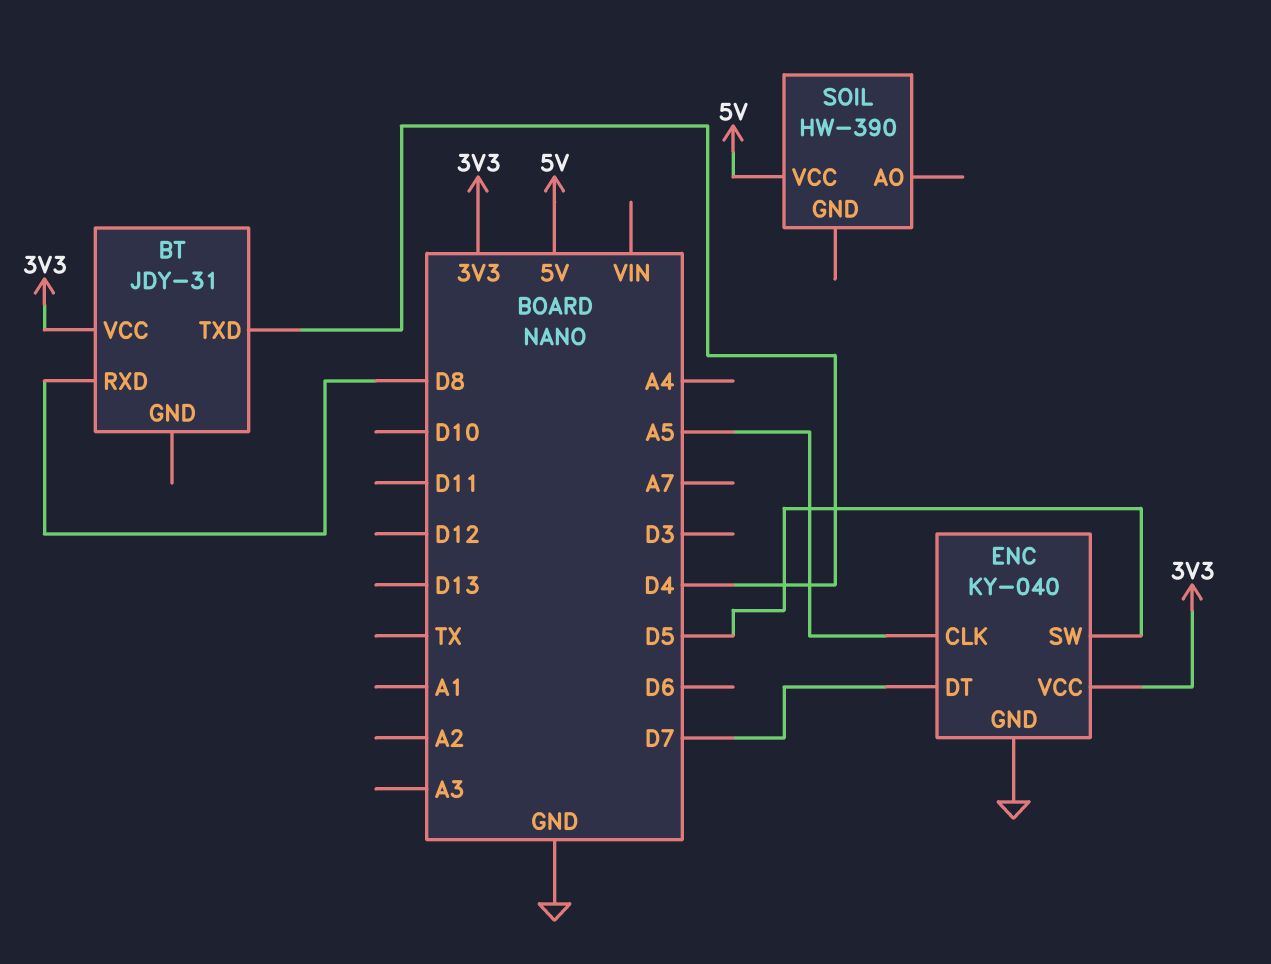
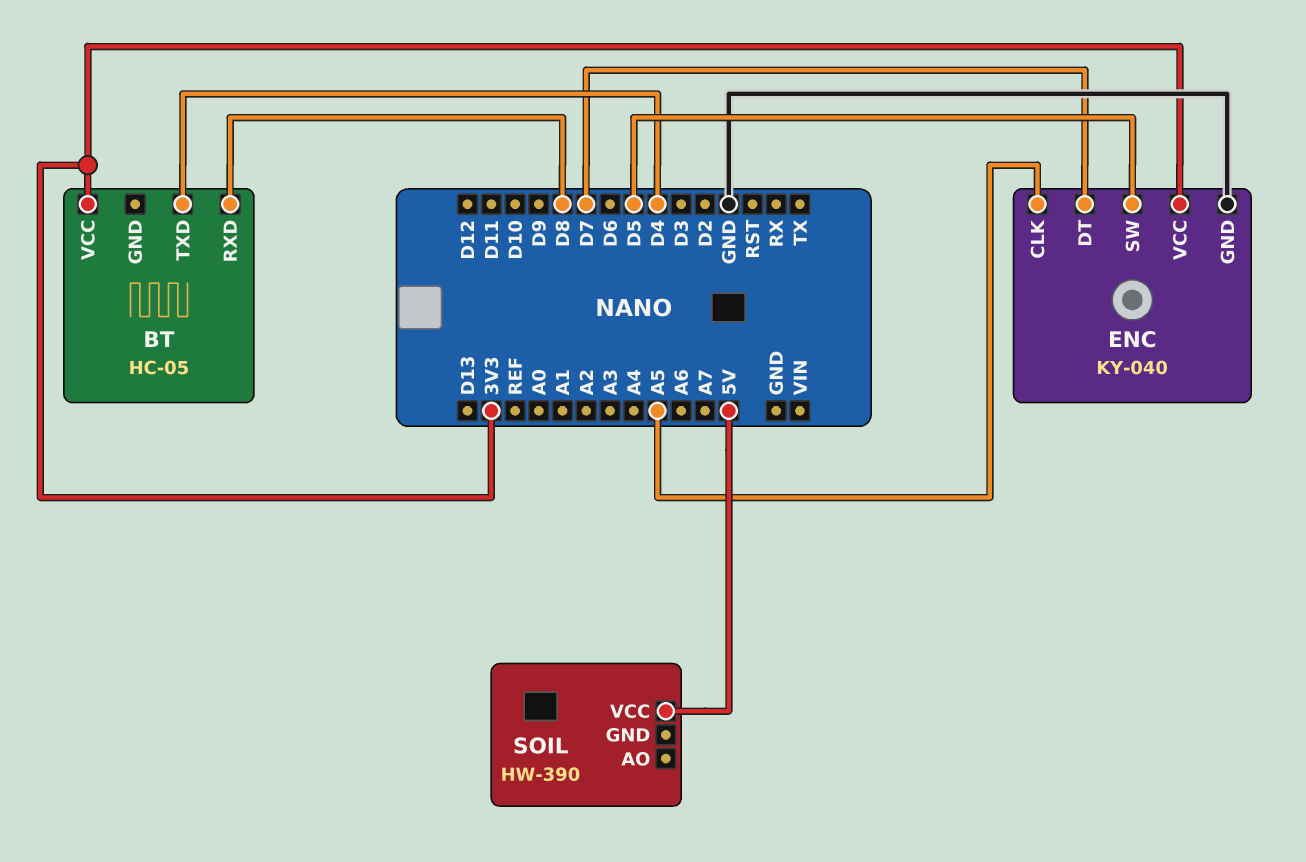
BT: JDY-31 -> HC-05

